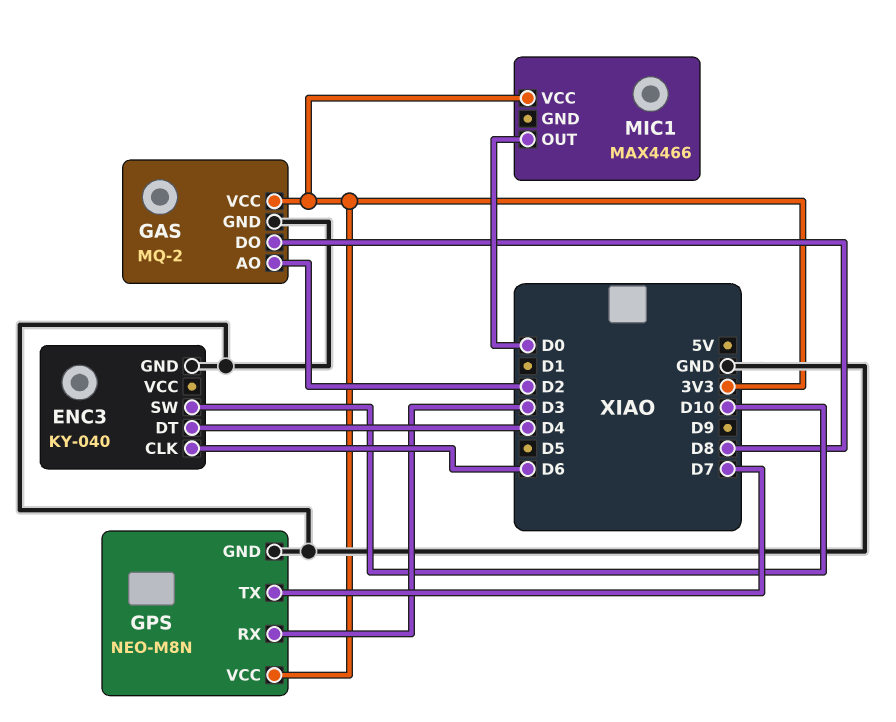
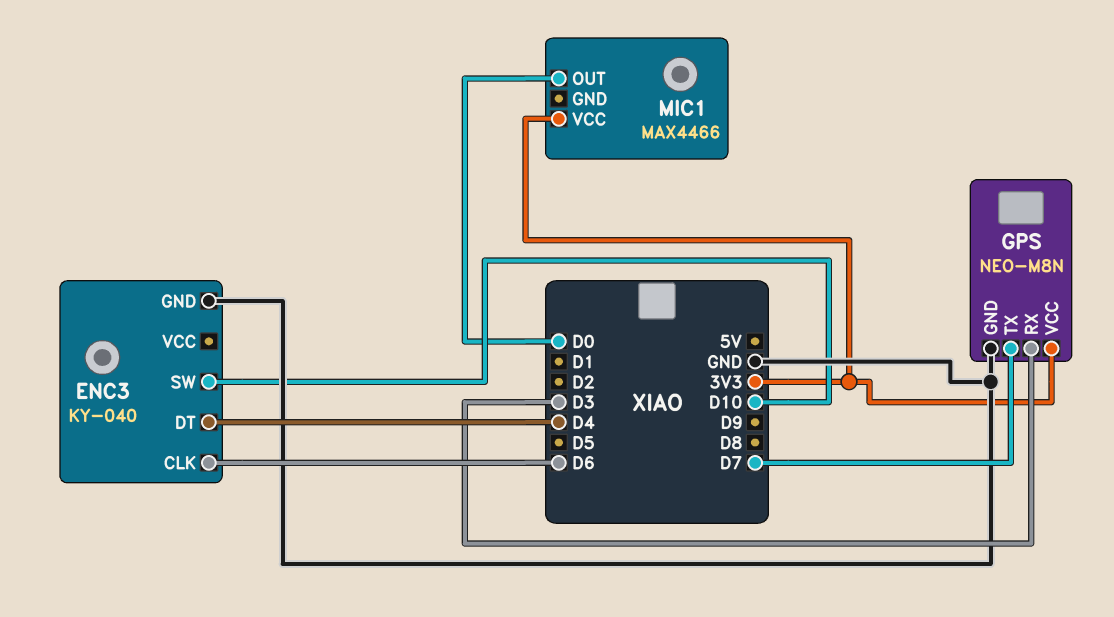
GAS: MQ-2 -> none
GAS pin AO: D2 -> none
GAS pin DO: D8 -> none
GAS pin GND: GND -> none
GAS pin VCC: 3V3 -> none

